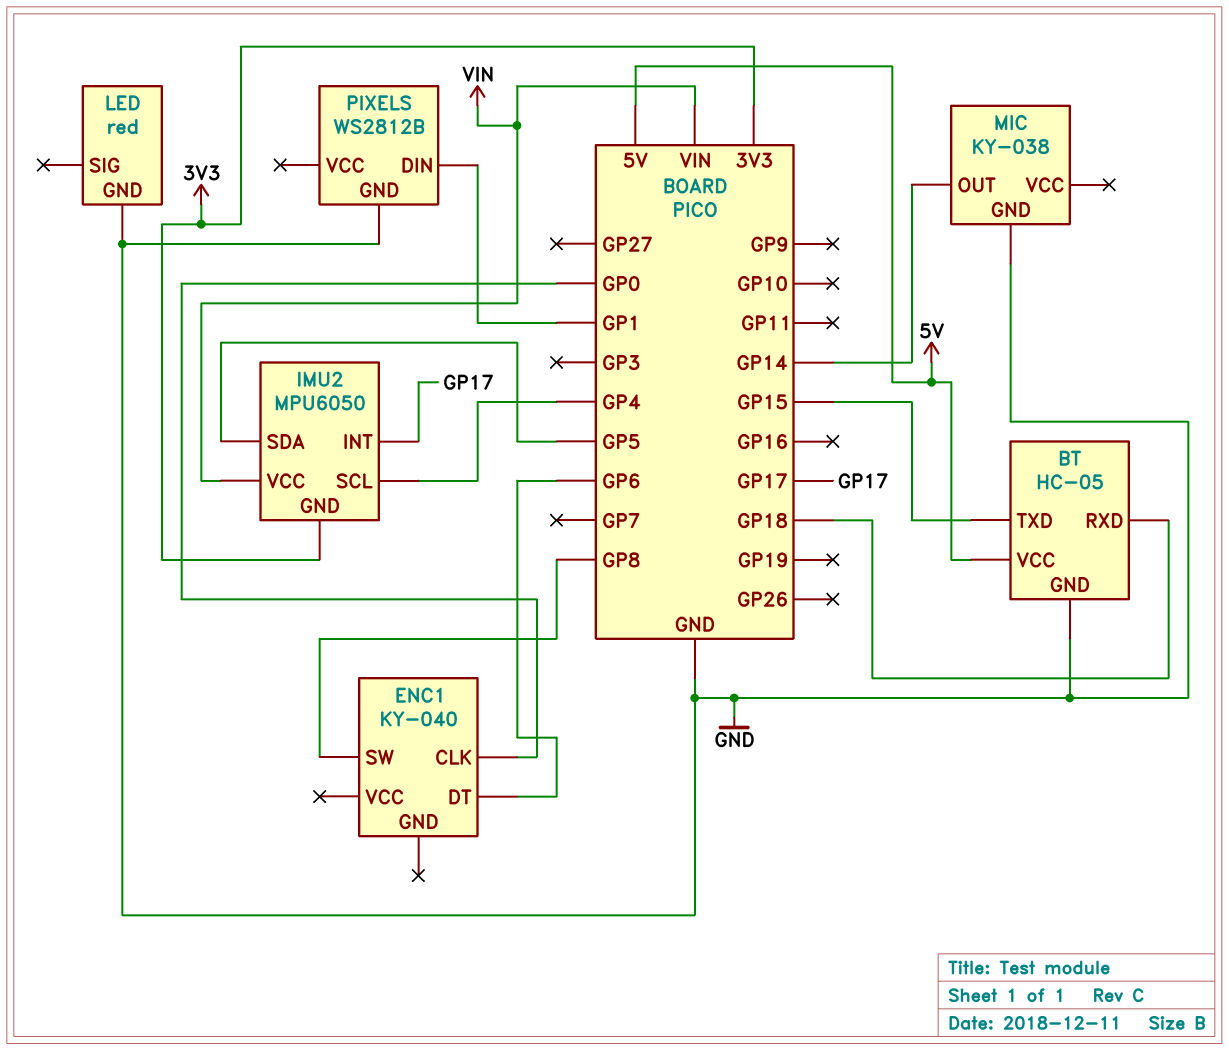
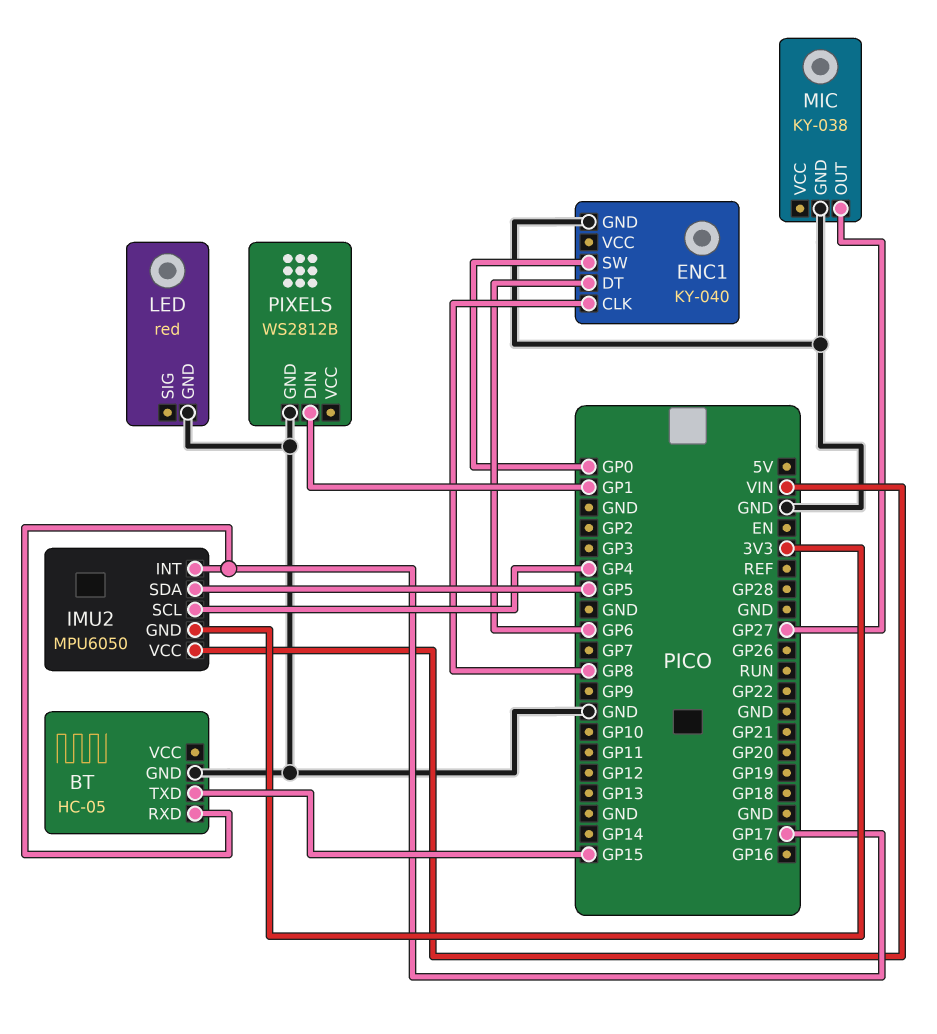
BT pin RXD: GP18 -> GP17
BT pin VCC: 5V -> none
ENC1 pin CLK: GP0 -> GP8
ENC1 pin GND: none -> GND
ENC1 pin SW: GP8 -> GP0
MIC pin OUT: GP14 -> GP27

